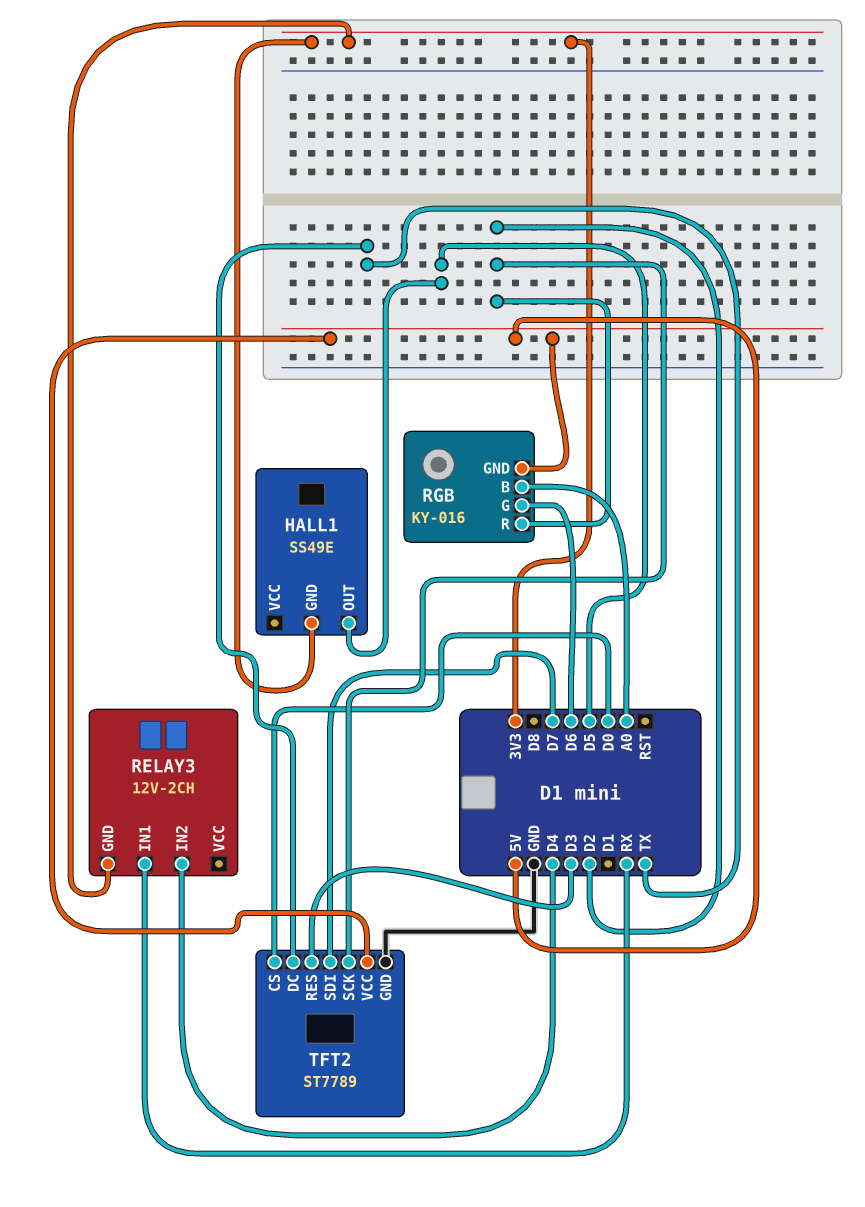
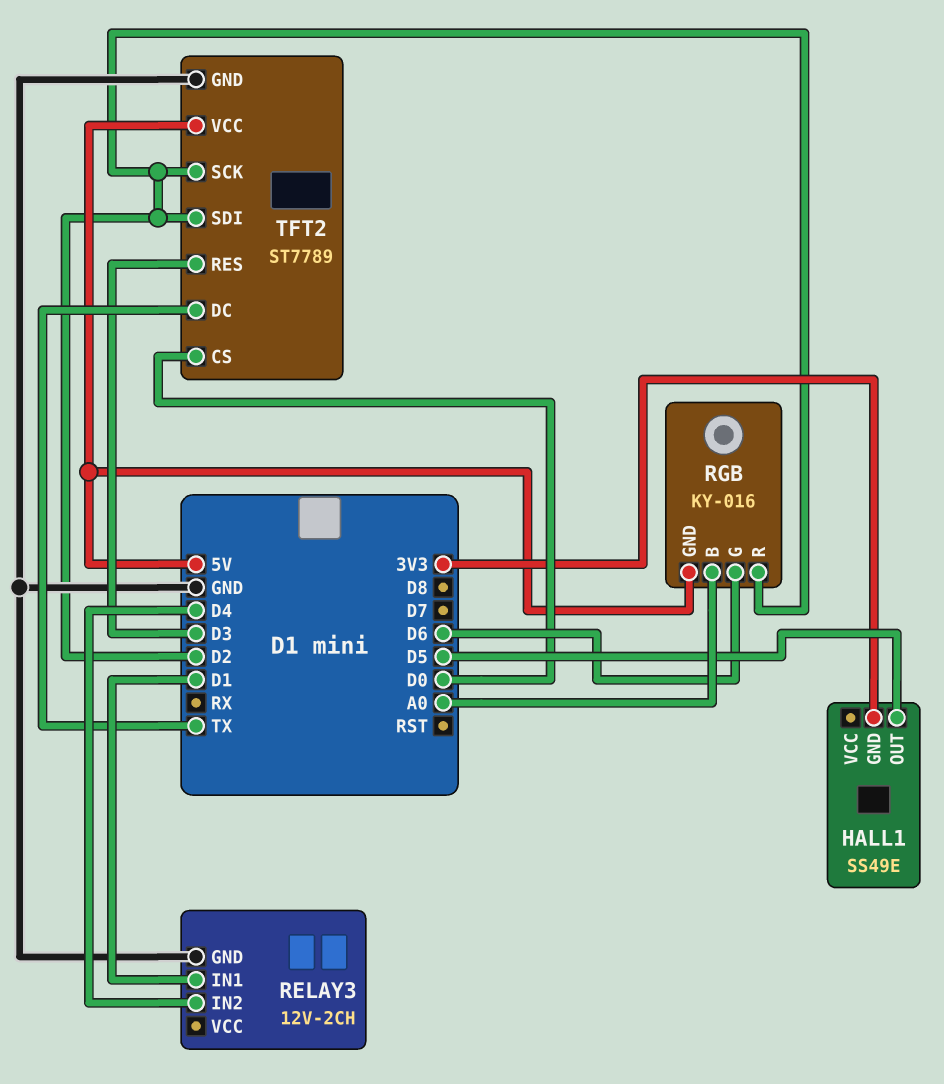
RELAY3 pin GND: 3V3 -> GND
RELAY3 pin IN1: RX -> D1
TFT2 pin SDI: D7 -> D2

